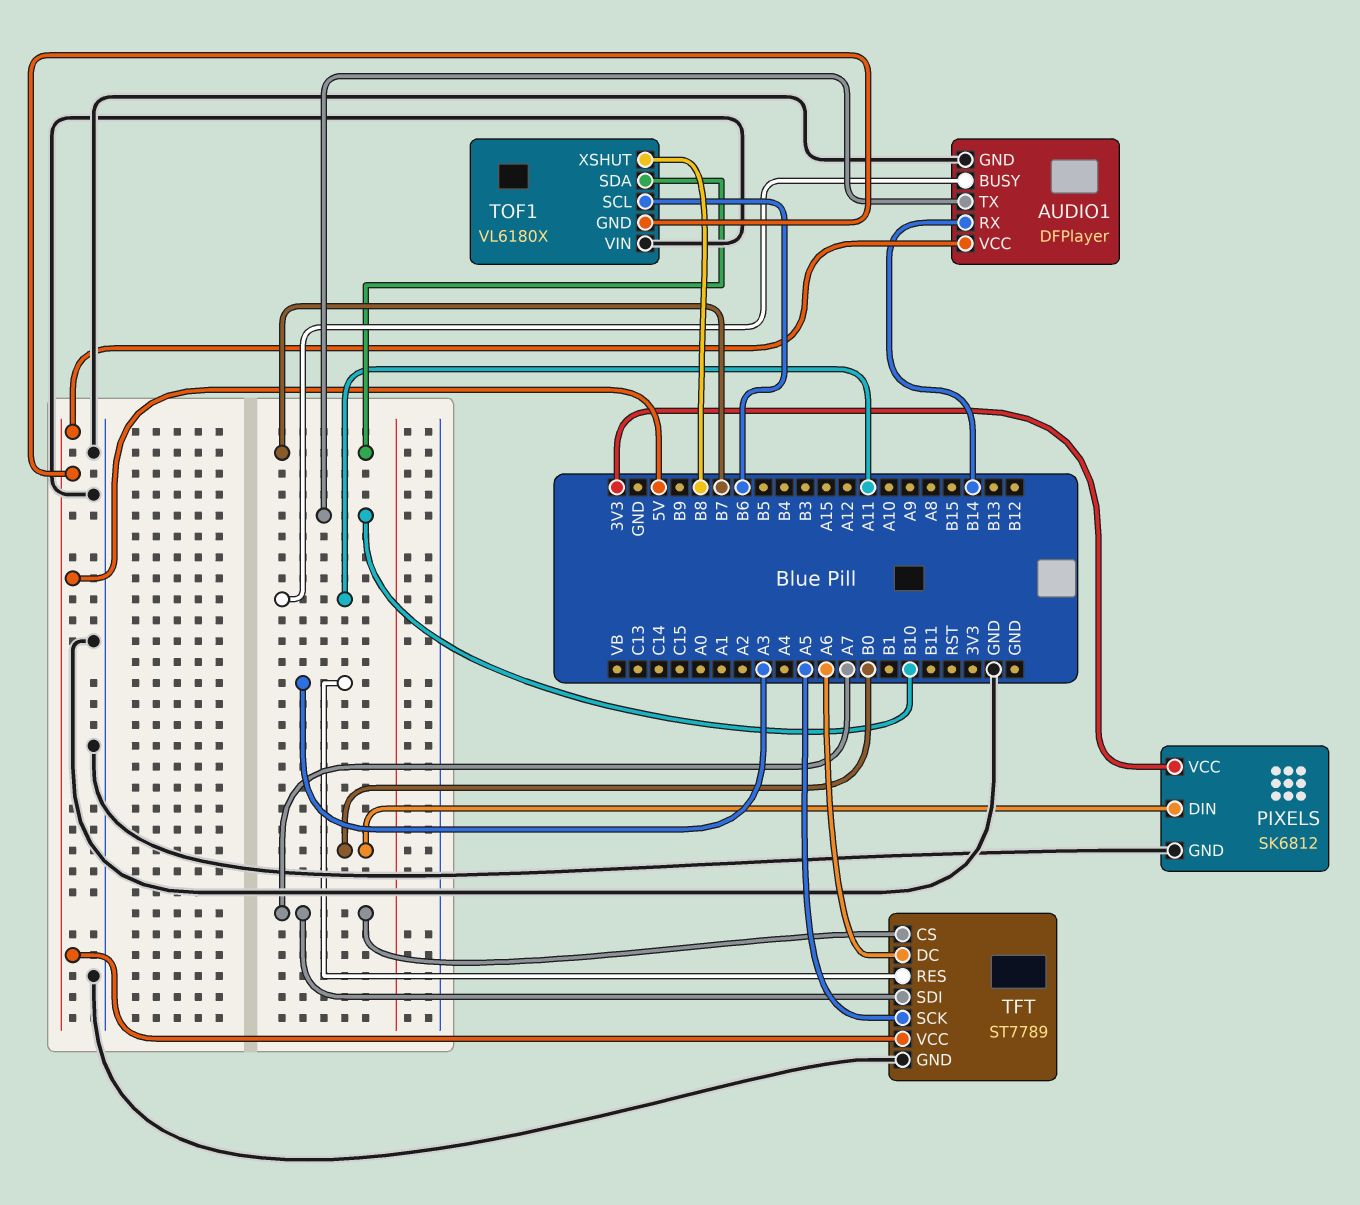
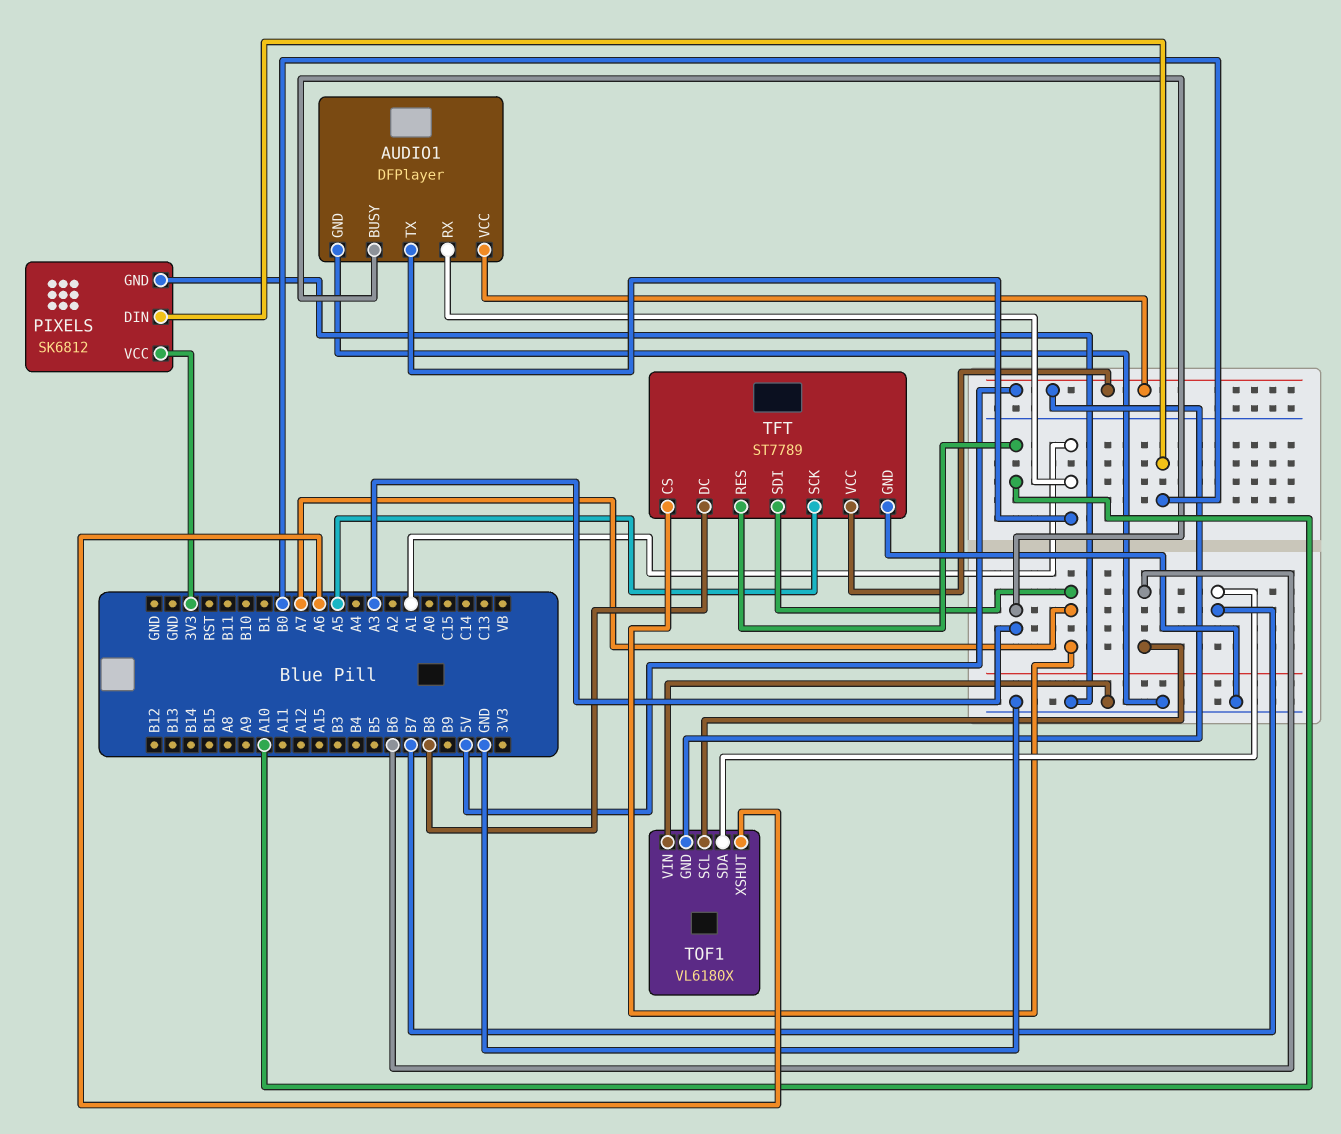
AUDIO1 pin BUSY: A11 -> A3
AUDIO1 pin RX: B14 -> A1
AUDIO1 pin TX: B10 -> A1
TFT pin DC: A6 -> B8
TFT pin RES: A3 -> A10
TOF1 pin XSHUT: B8 -> A6

